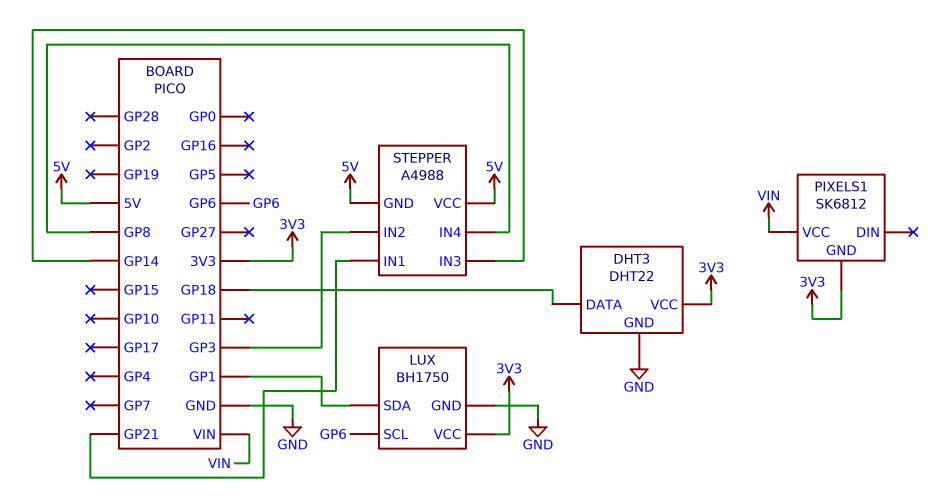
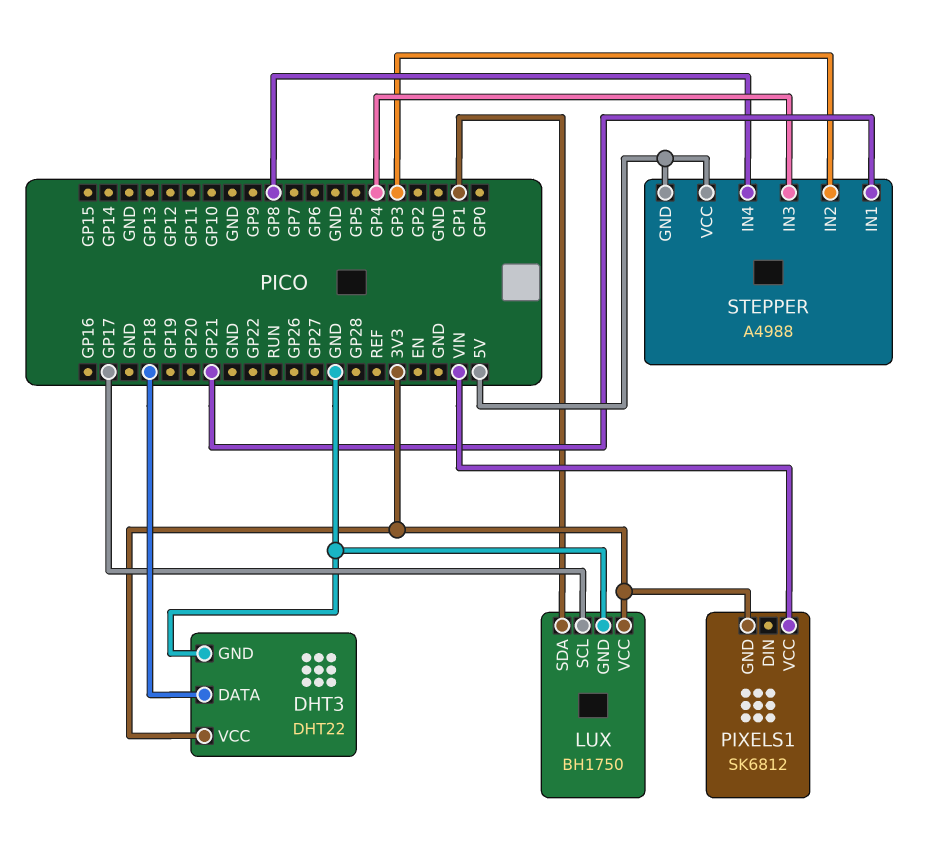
LUX pin SCL: GP6 -> GP17
STEPPER pin IN3: GP14 -> GP4

